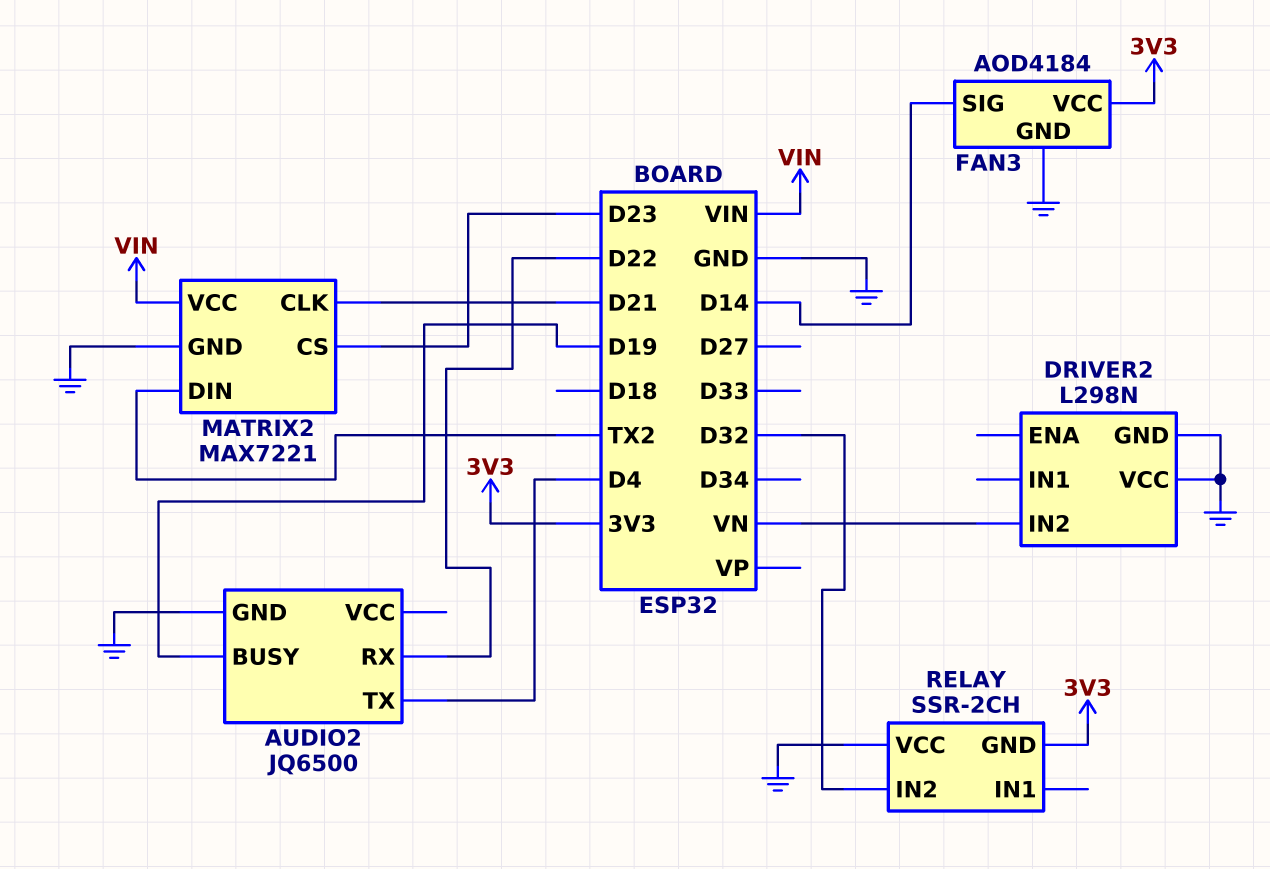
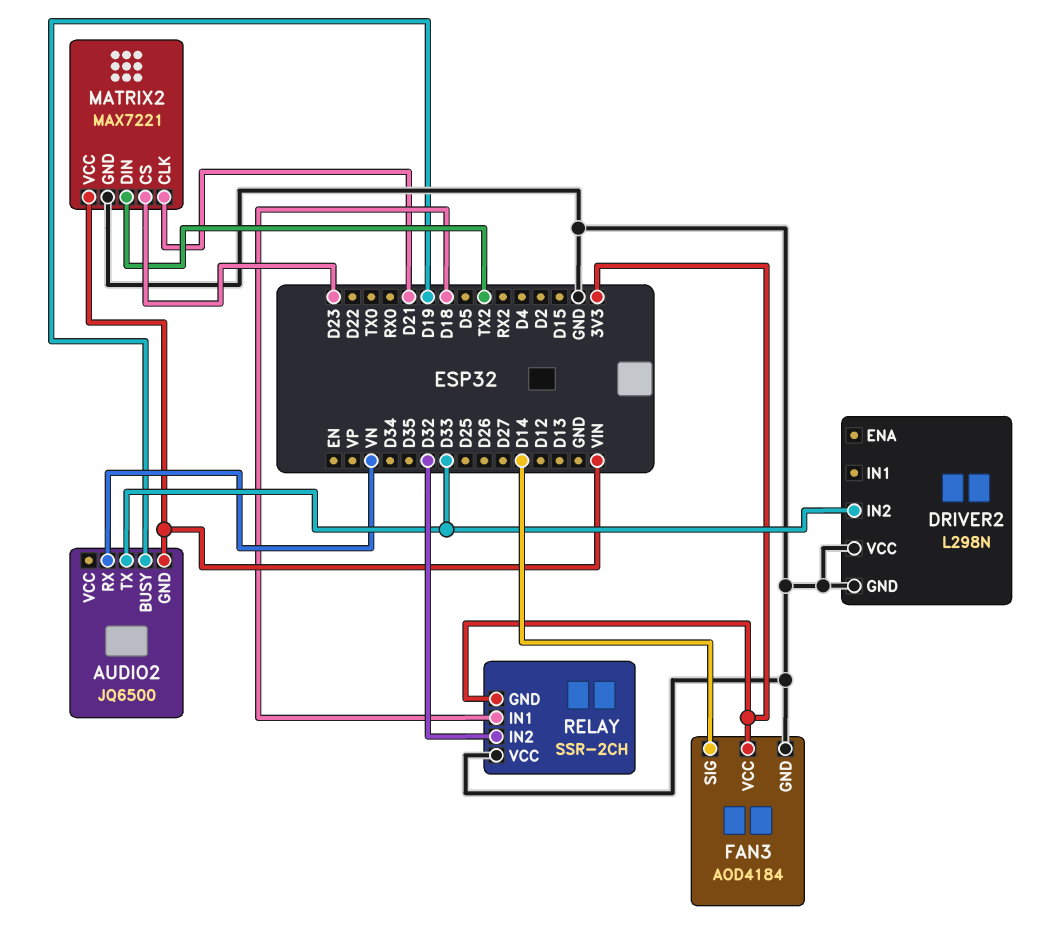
AUDIO2 pin GND: GND -> VIN
AUDIO2 pin RX: D22 -> VN
AUDIO2 pin TX: D4 -> D33
DRIVER2 pin IN2: VN -> D33
RELAY pin IN1: none -> D18

